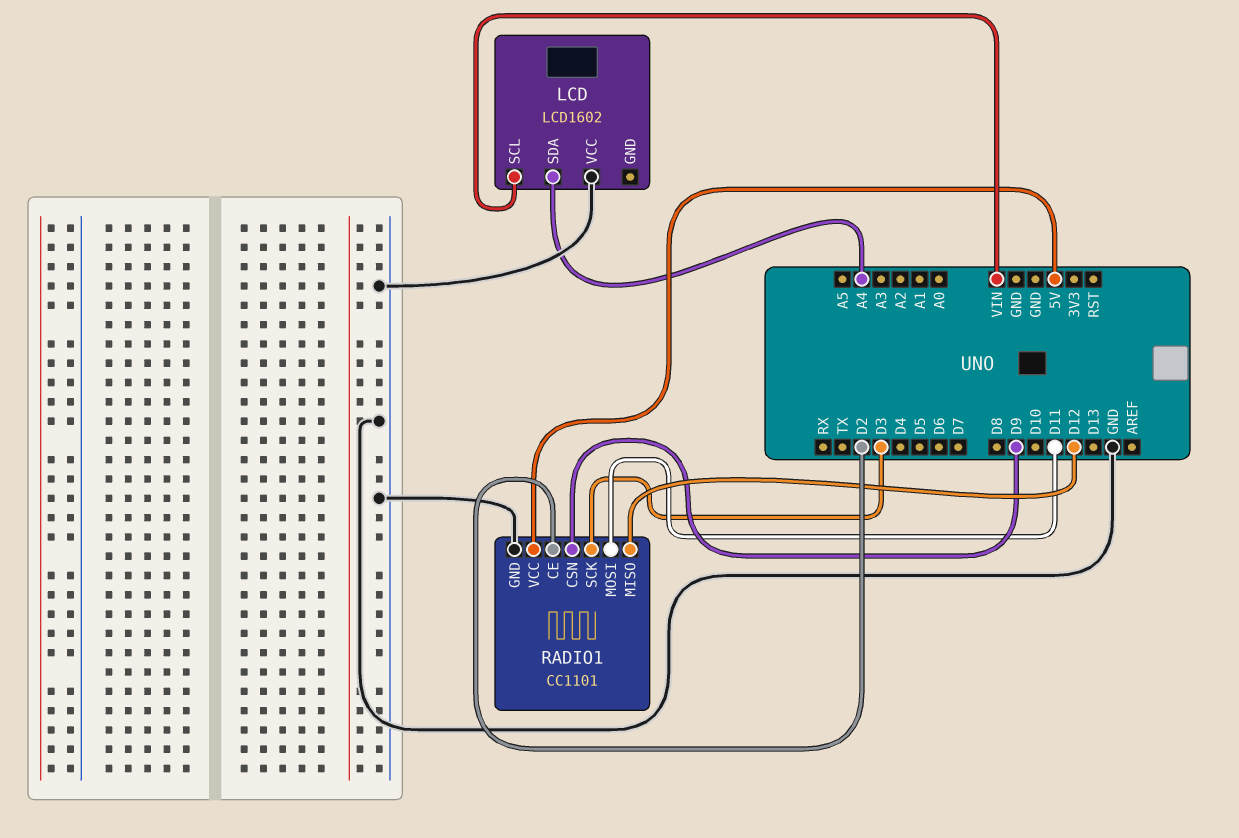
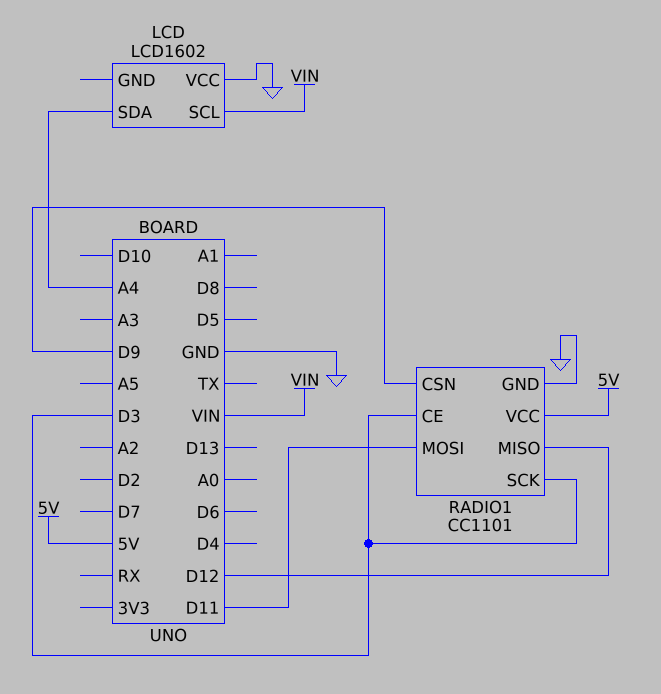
RADIO1 pin CE: D2 -> D3

